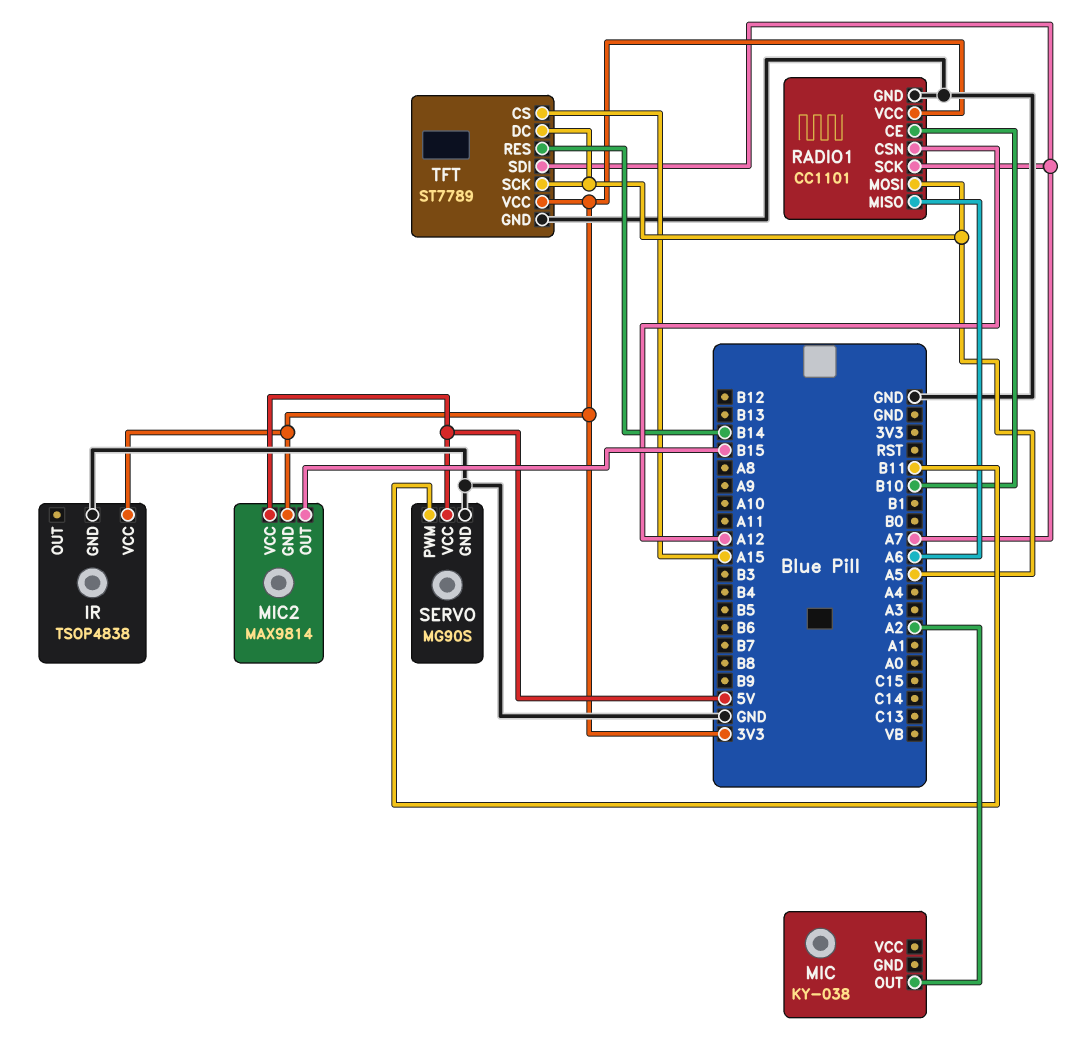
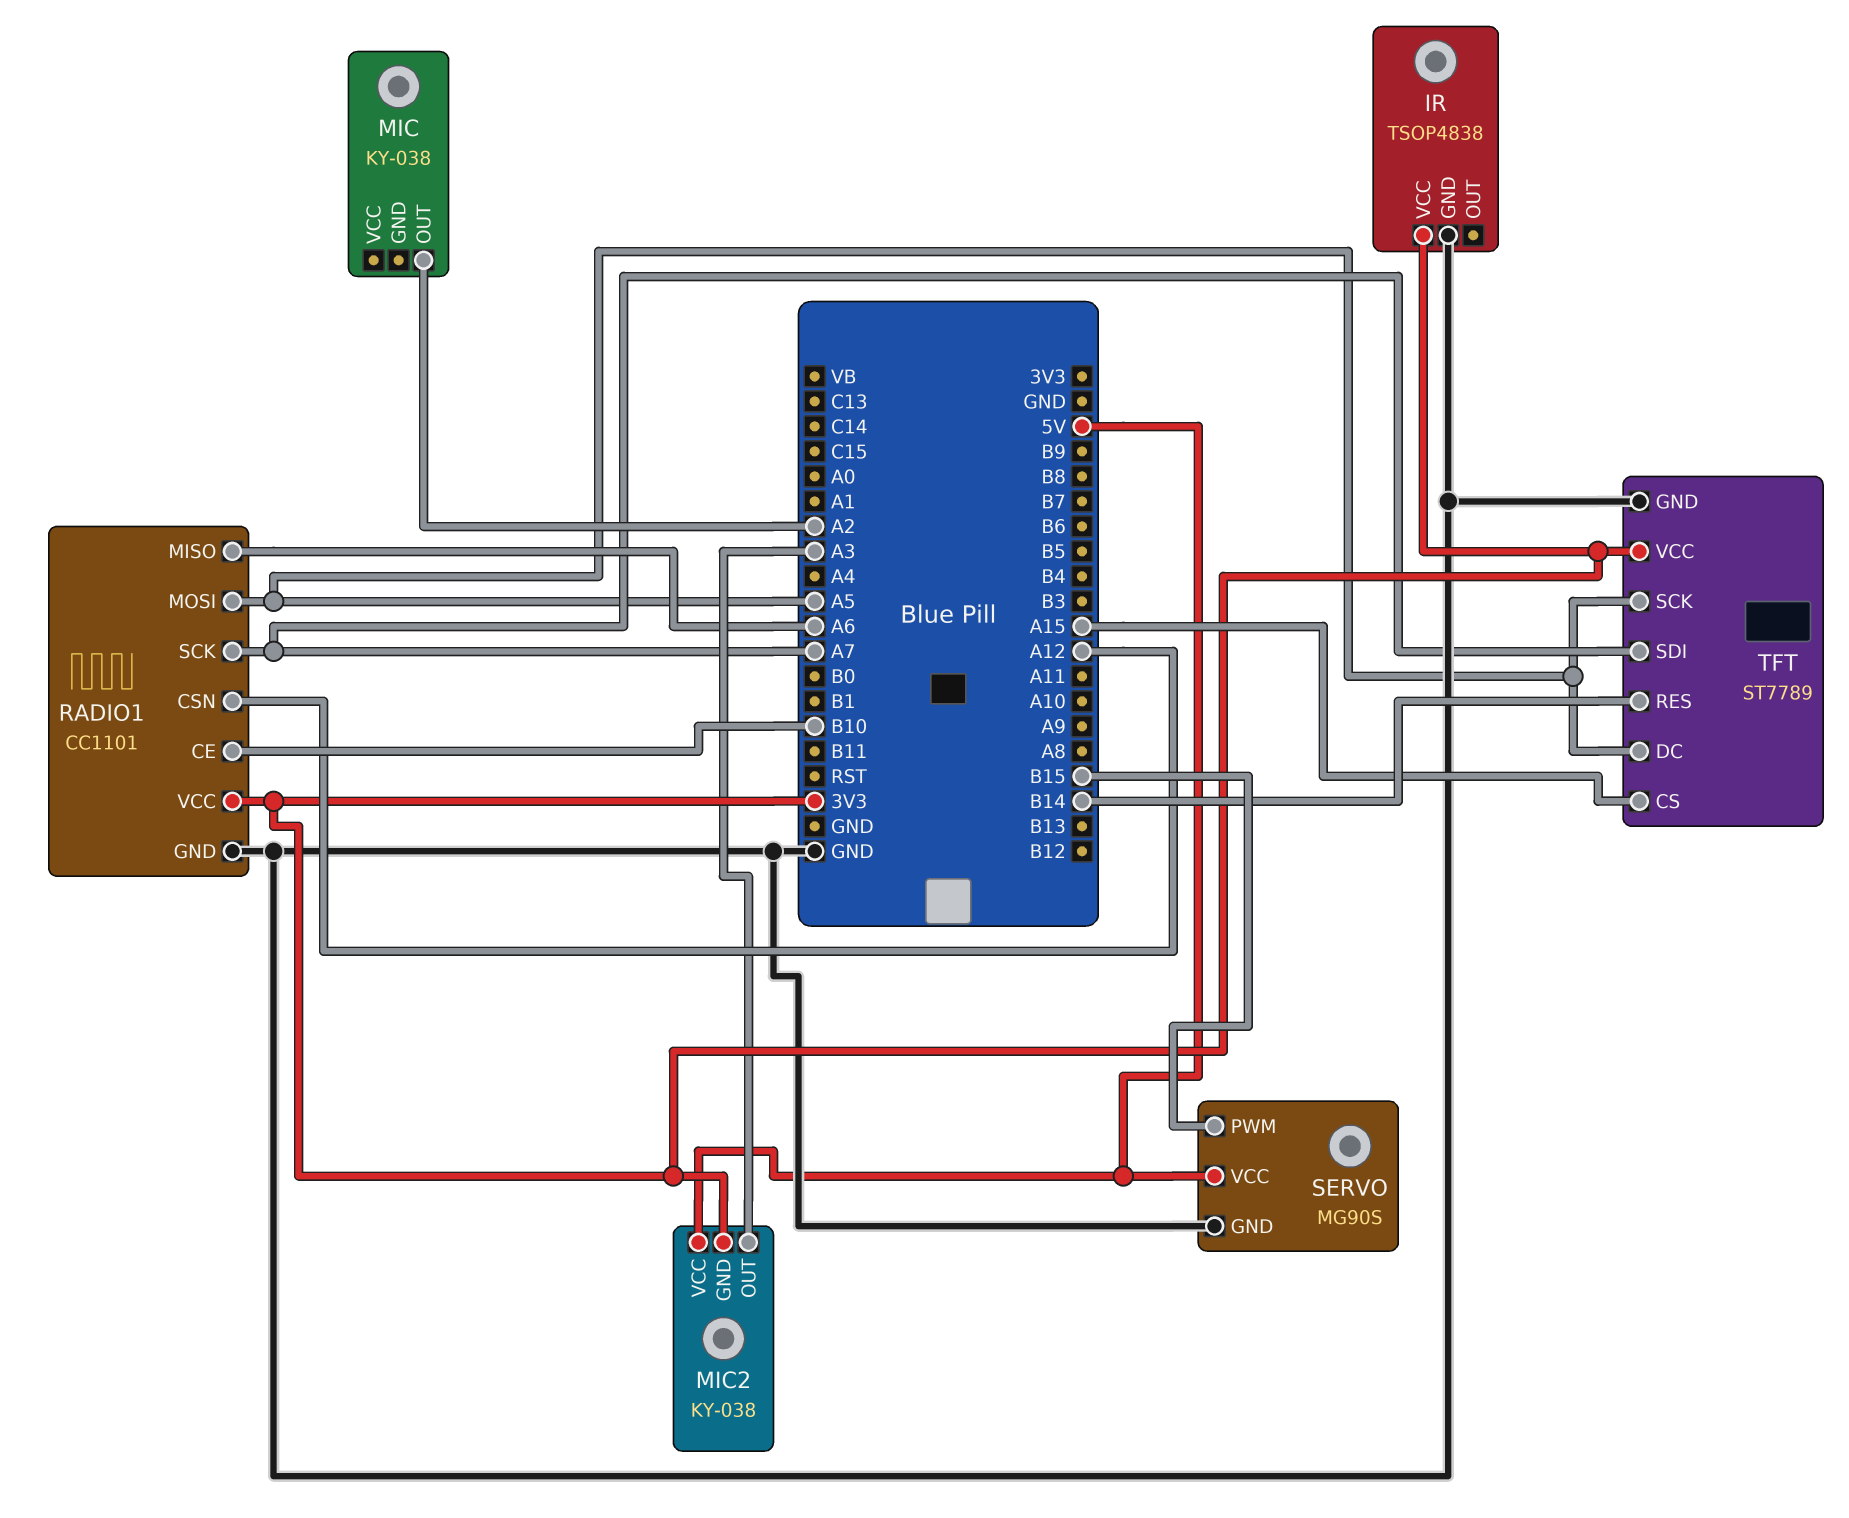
MIC2: MAX9814 -> KY-038
MIC2 pin OUT: B15 -> A3
SERVO pin PWM: B11 -> B15

